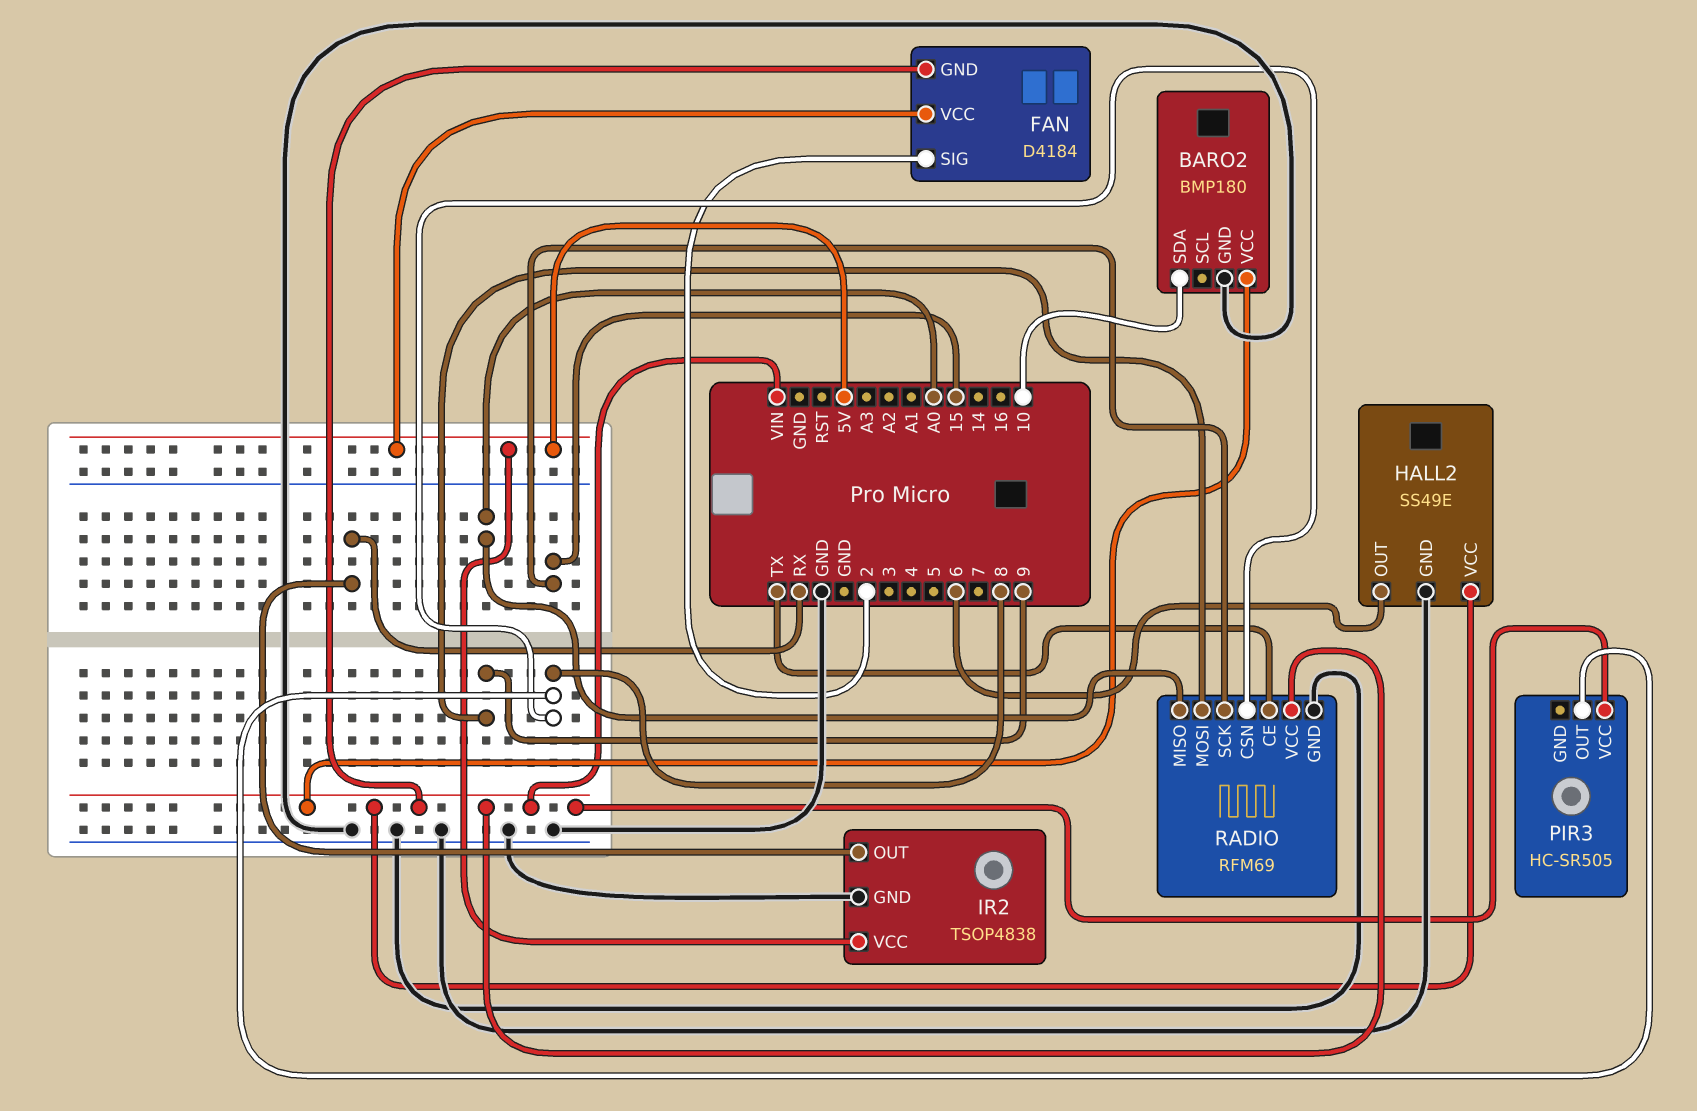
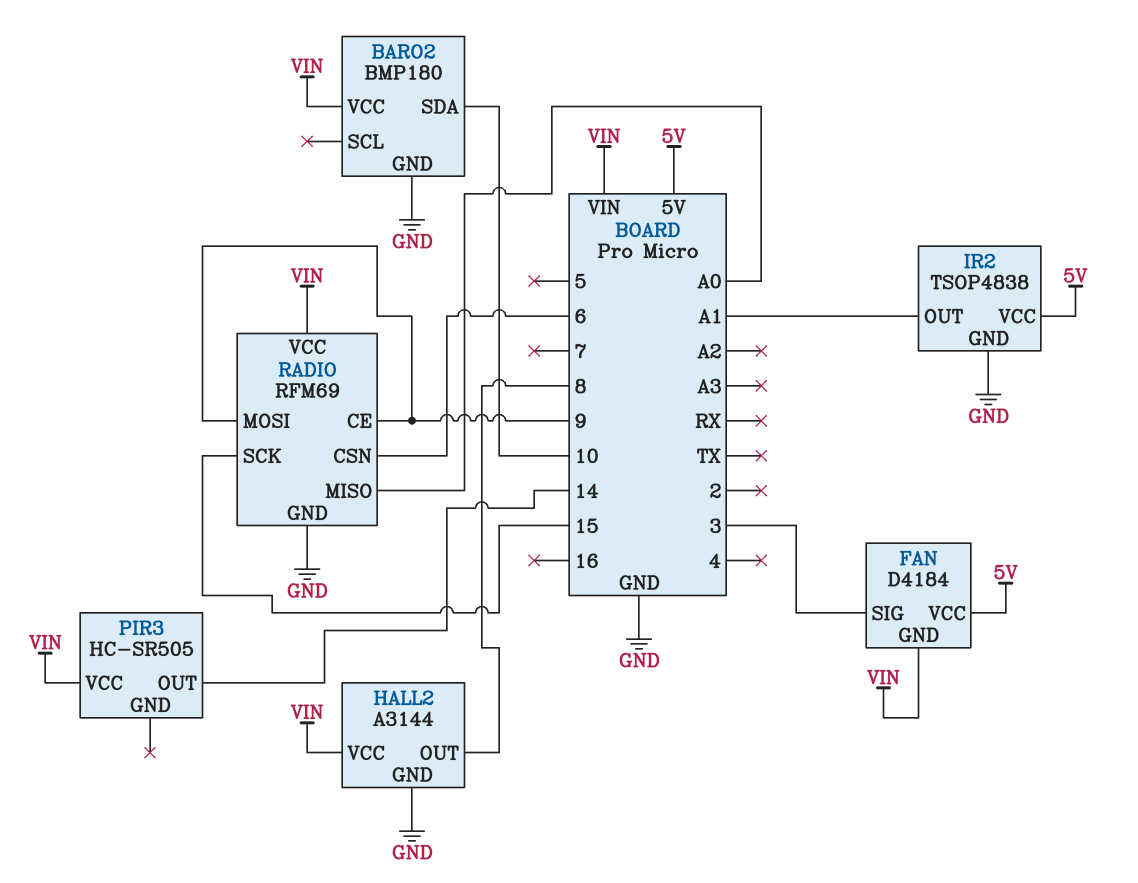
FAN pin SIG: 2 -> 3
HALL2: SS49E -> A3144
HALL2 pin OUT: 6 -> 8
IR2 pin OUT: RX -> A1
PIR3 pin OUT: 8 -> 14
RADIO pin CE: TX -> 9
RADIO pin CSN: 8 -> 6

